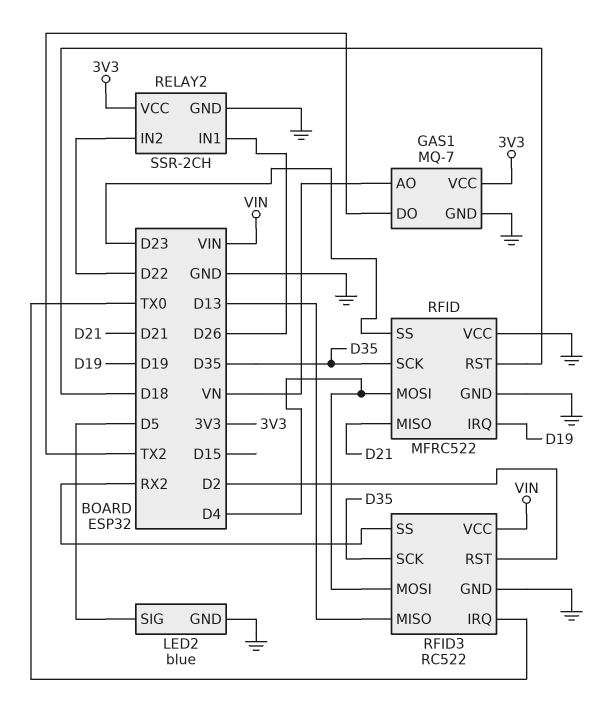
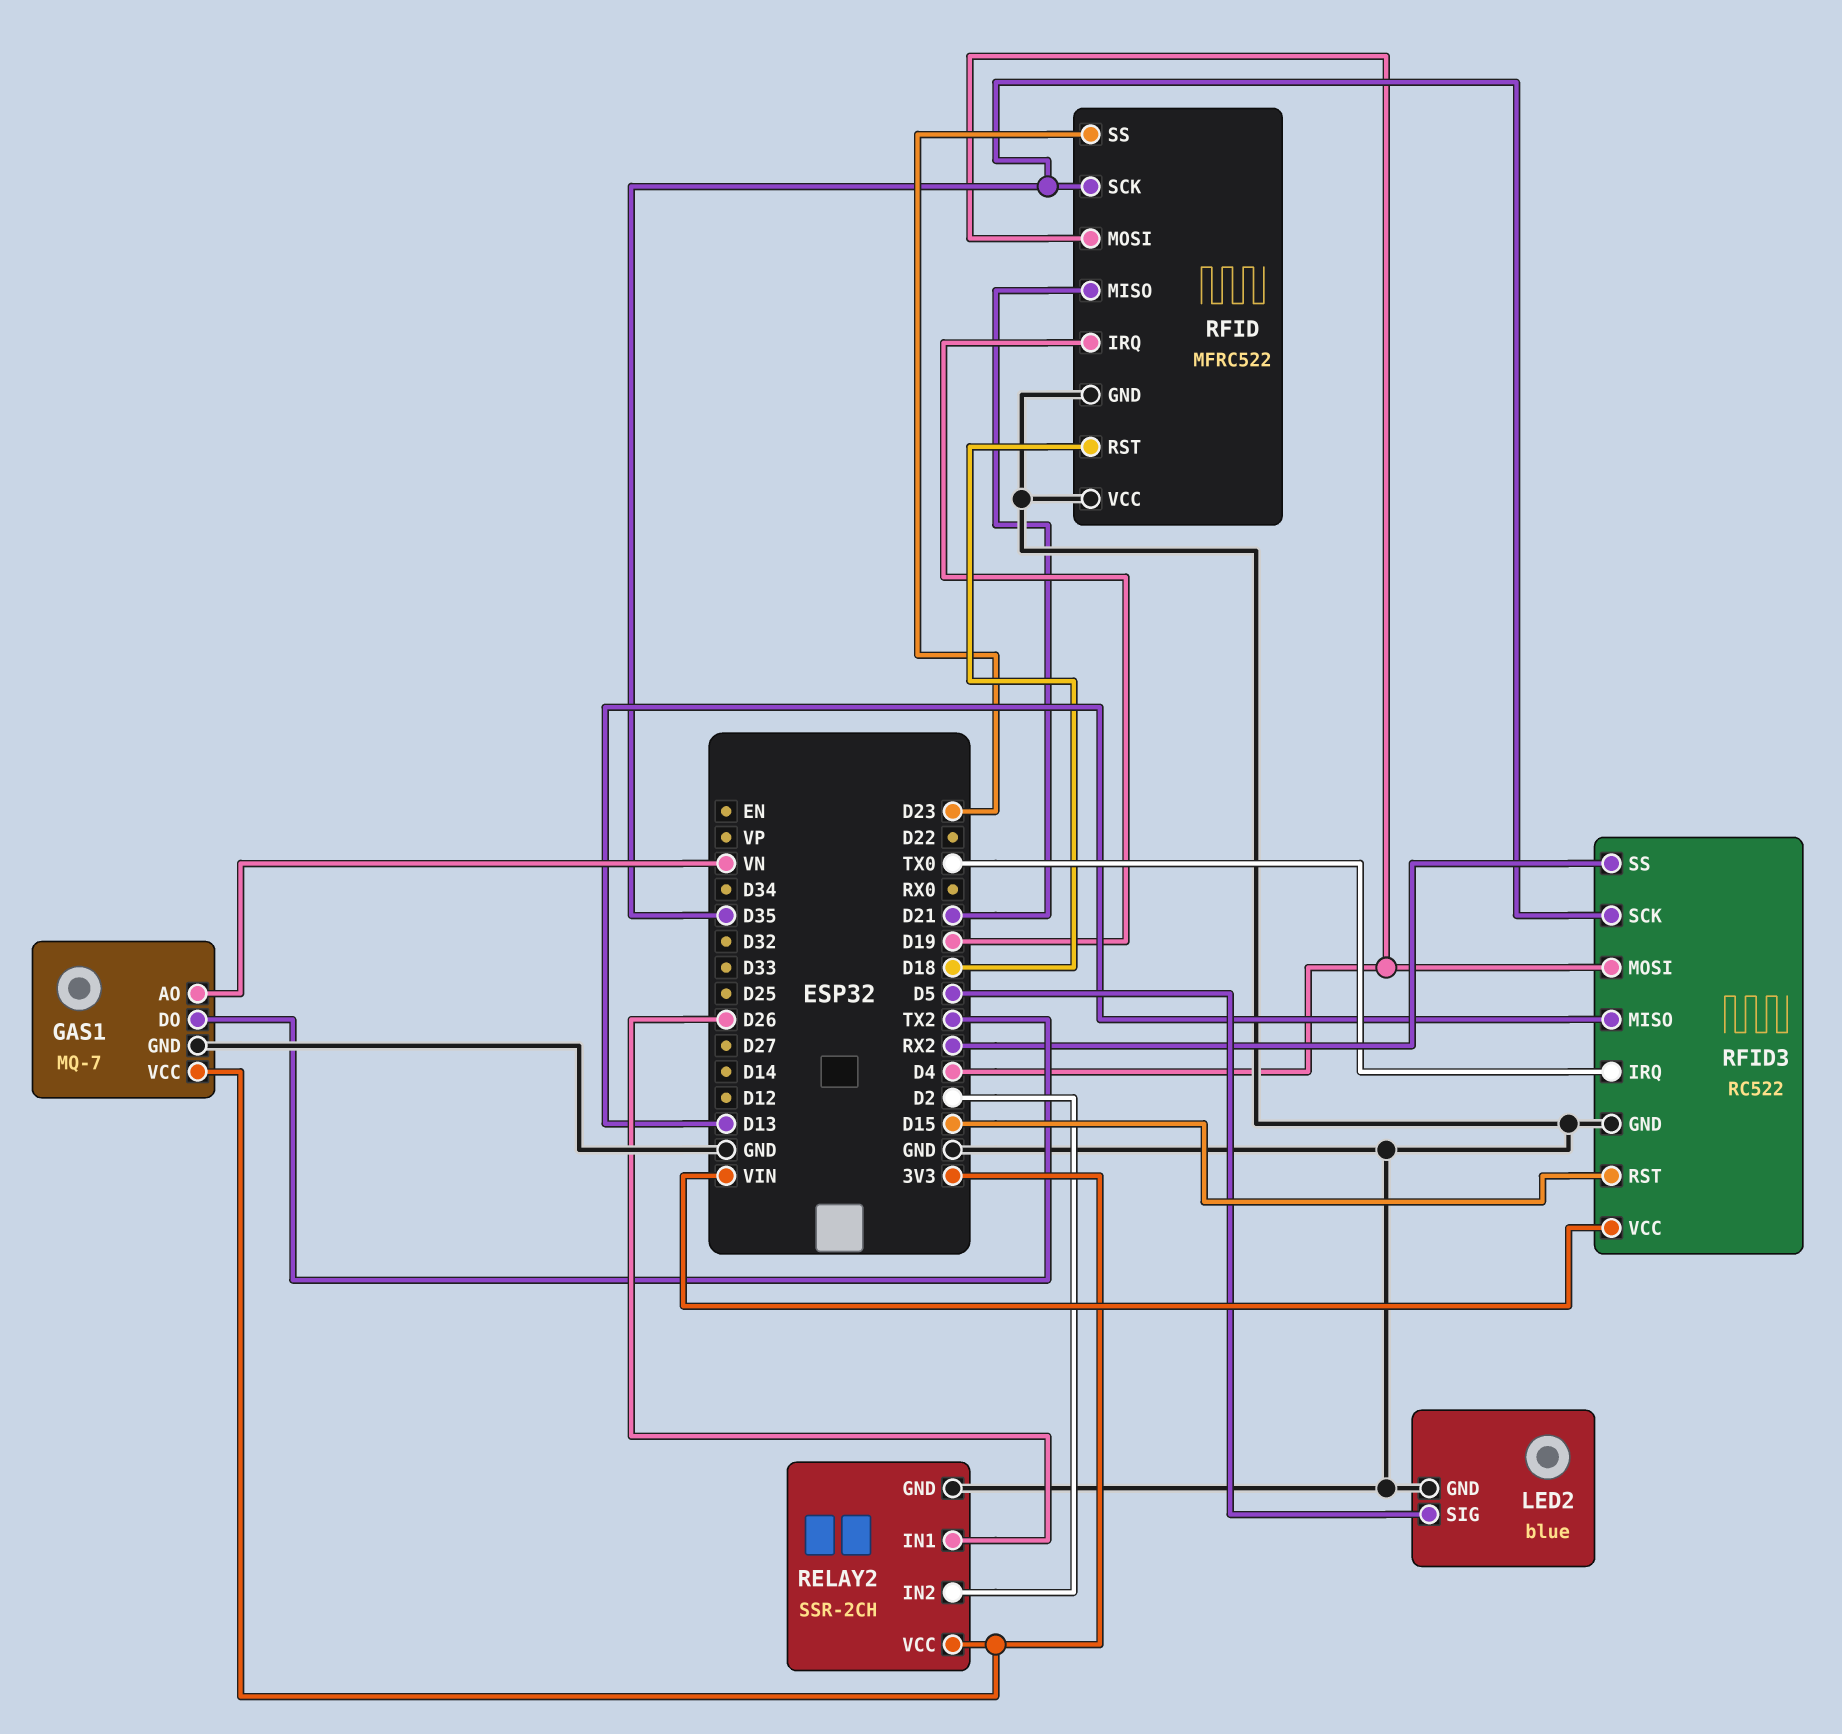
RELAY2 pin IN2: D22 -> D2
RFID3 pin RST: D2 -> D15

